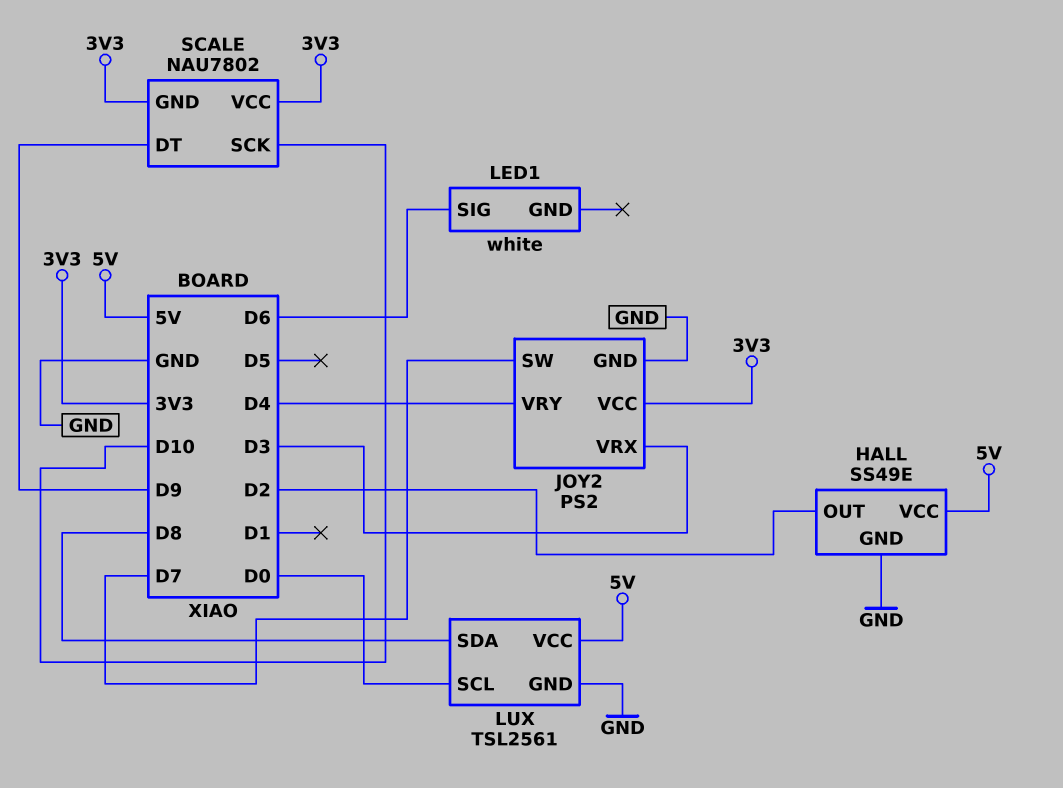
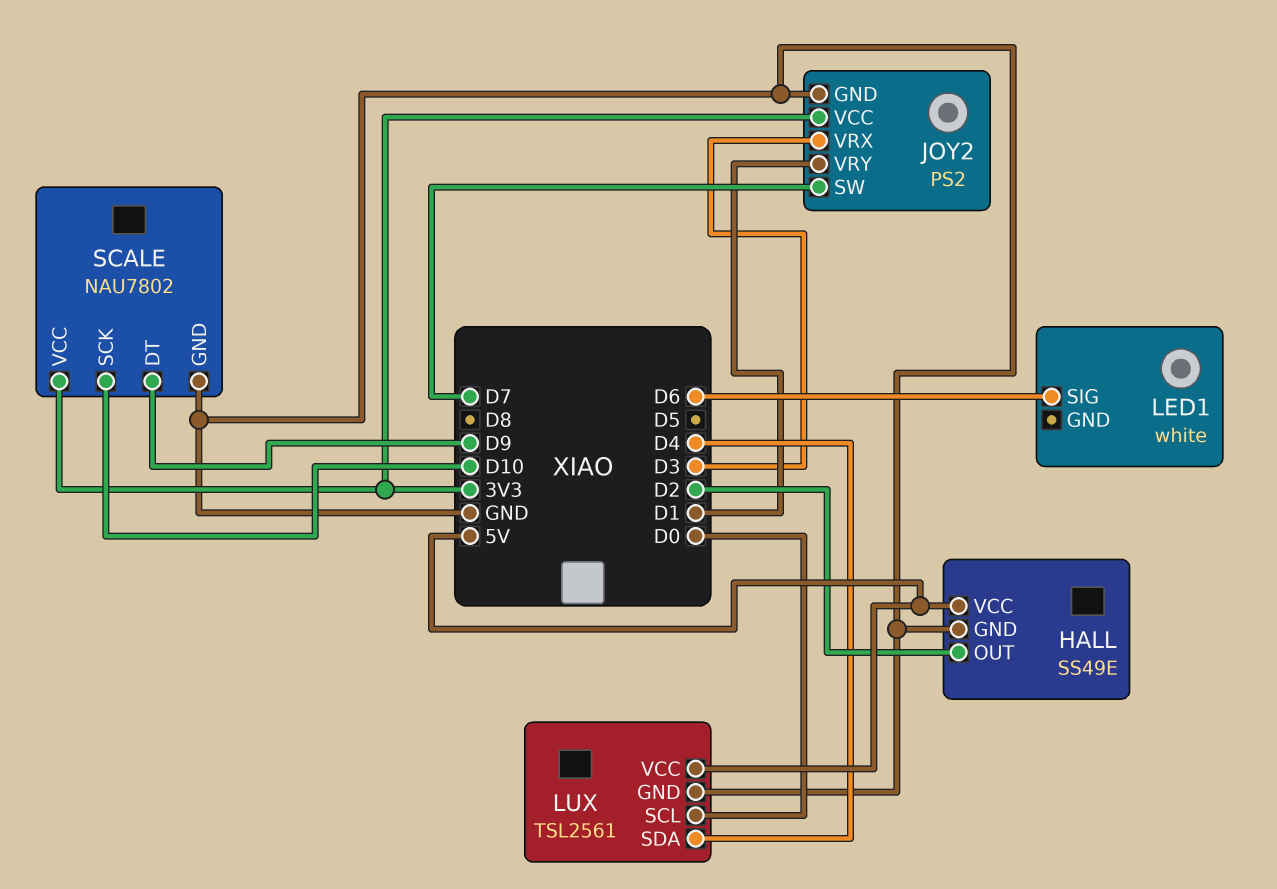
JOY2 pin VRY: D4 -> D1
LUX pin SDA: D8 -> D4
SCALE pin GND: 3V3 -> GND

